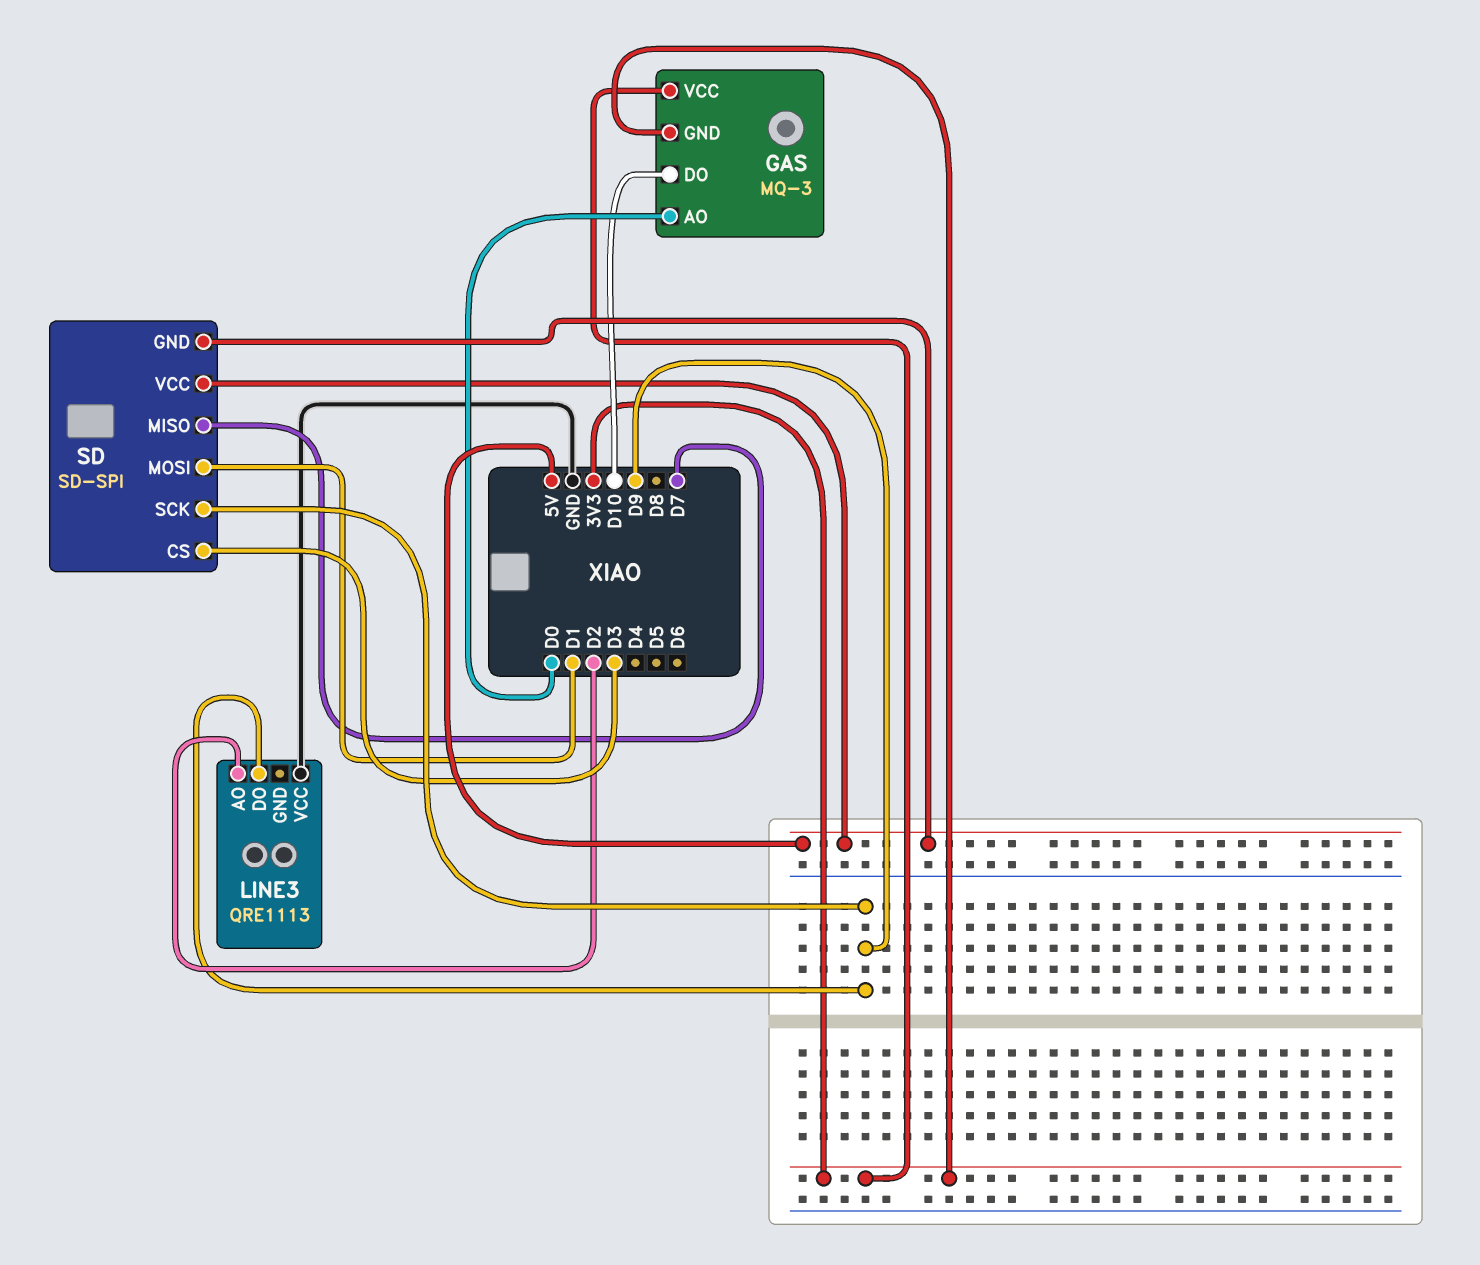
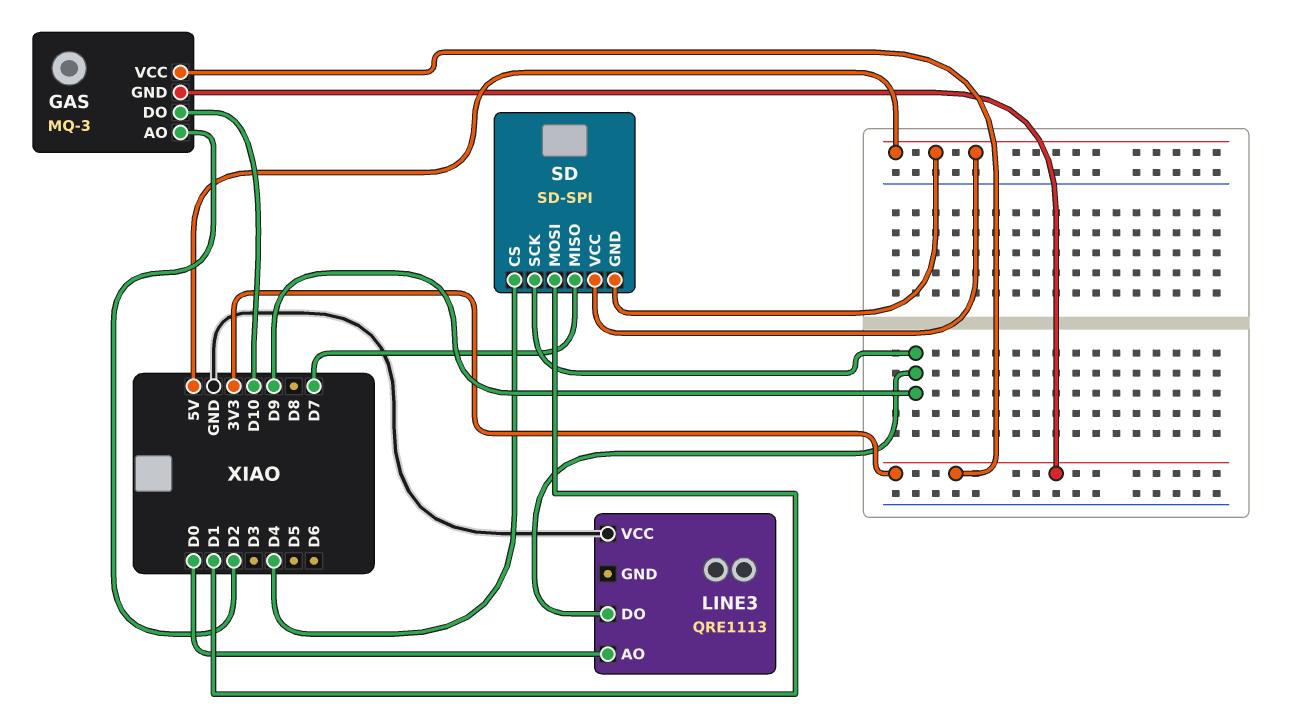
GAS pin AO: D0 -> D2
LINE3 pin AO: D2 -> D0
SD pin CS: D3 -> D4

